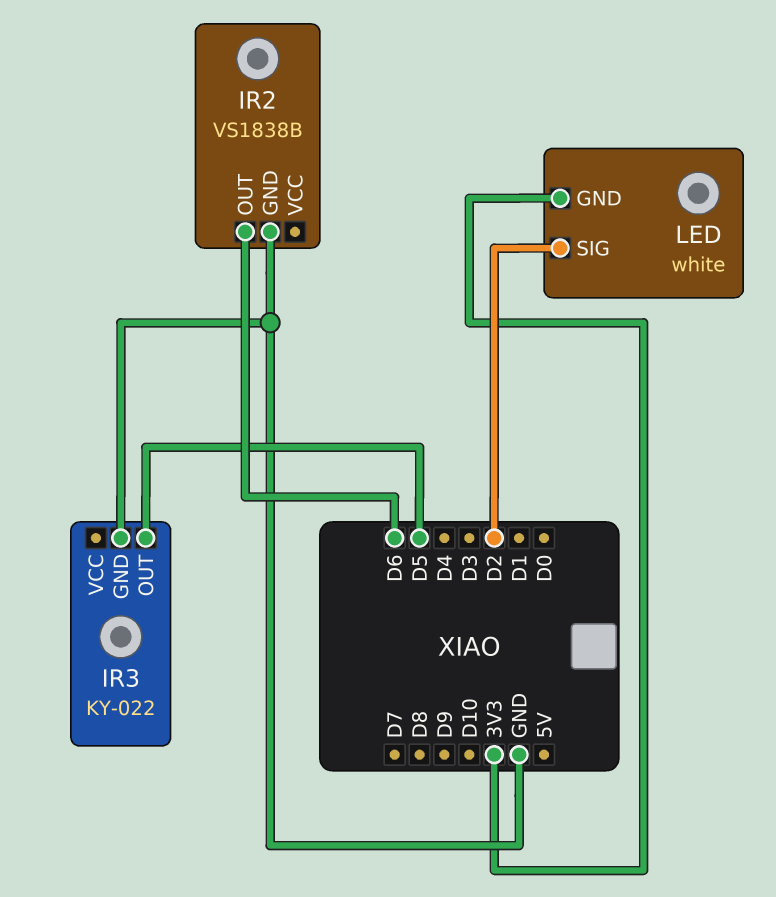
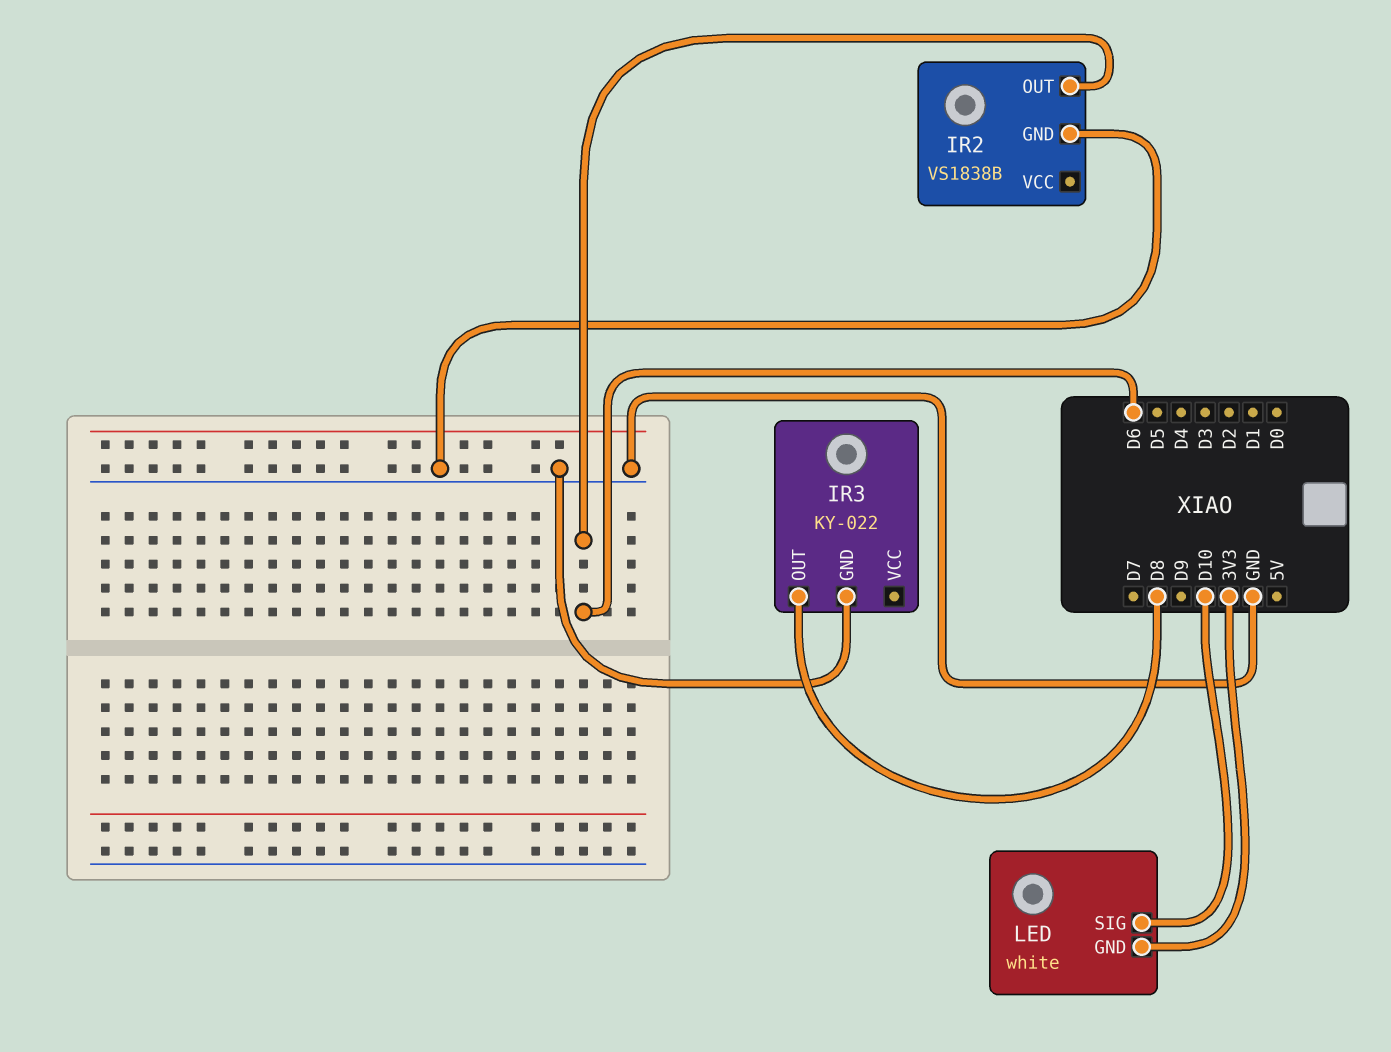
IR3 pin OUT: D5 -> D8
LED pin SIG: D2 -> D10

